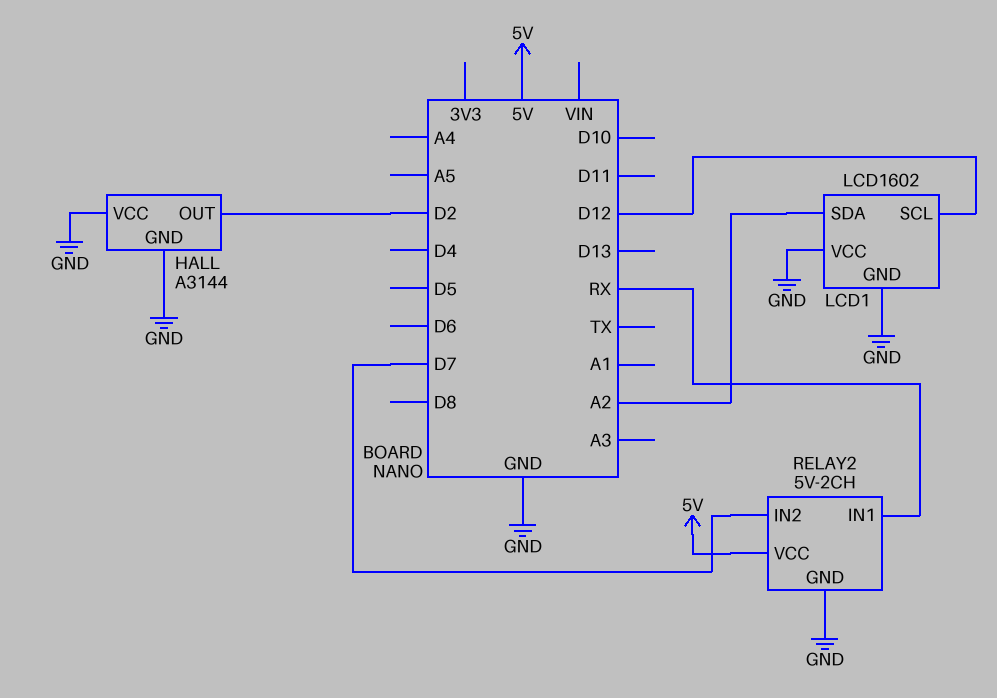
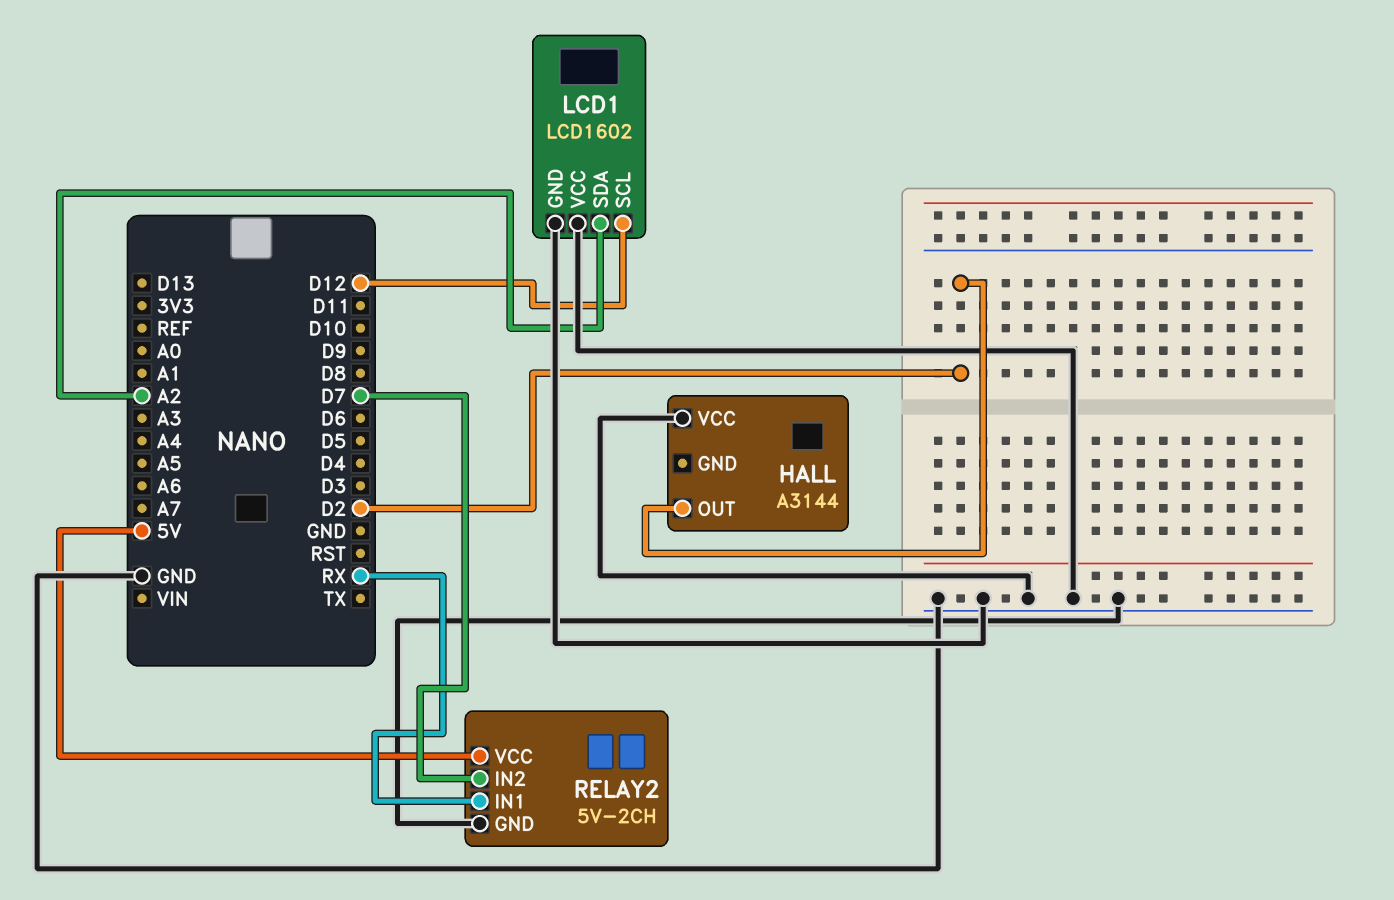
HALL pin GND: GND -> none

